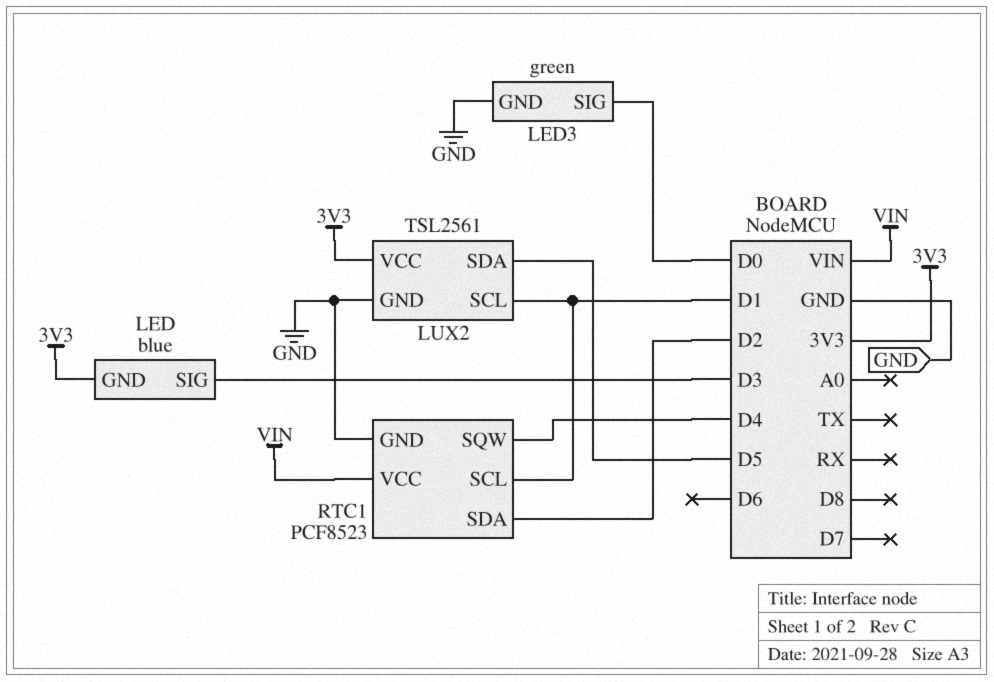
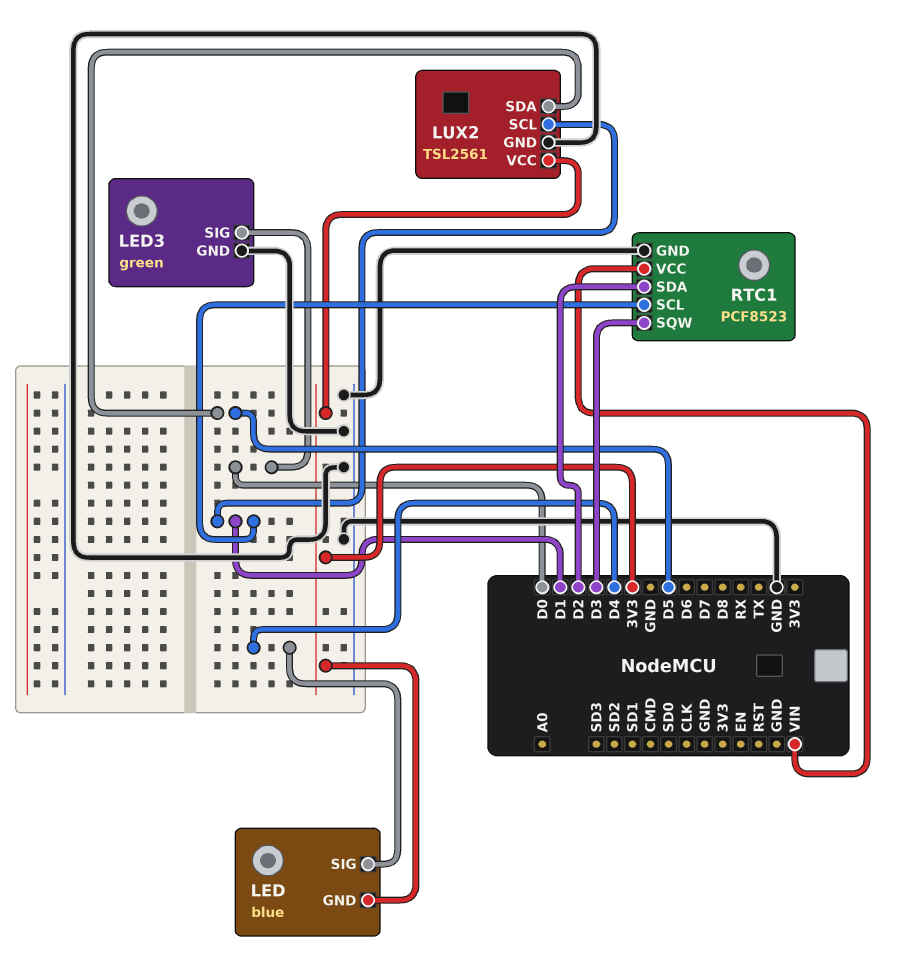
LED pin SIG: D3 -> D4
RTC1 pin SQW: D4 -> D3

